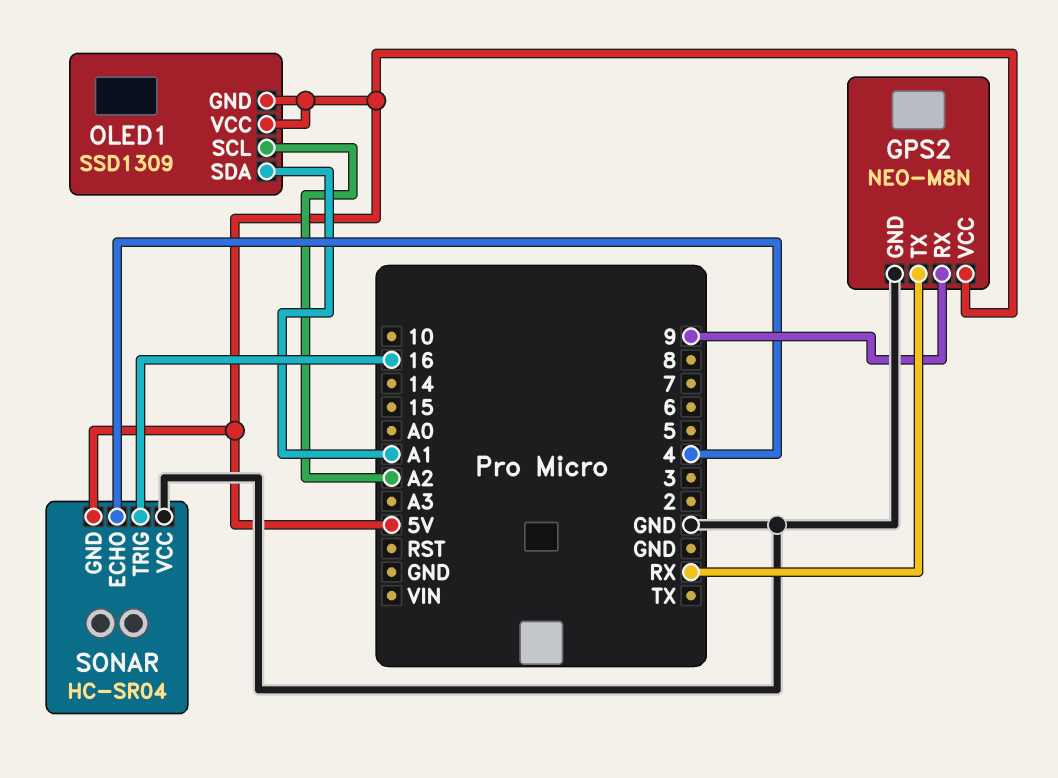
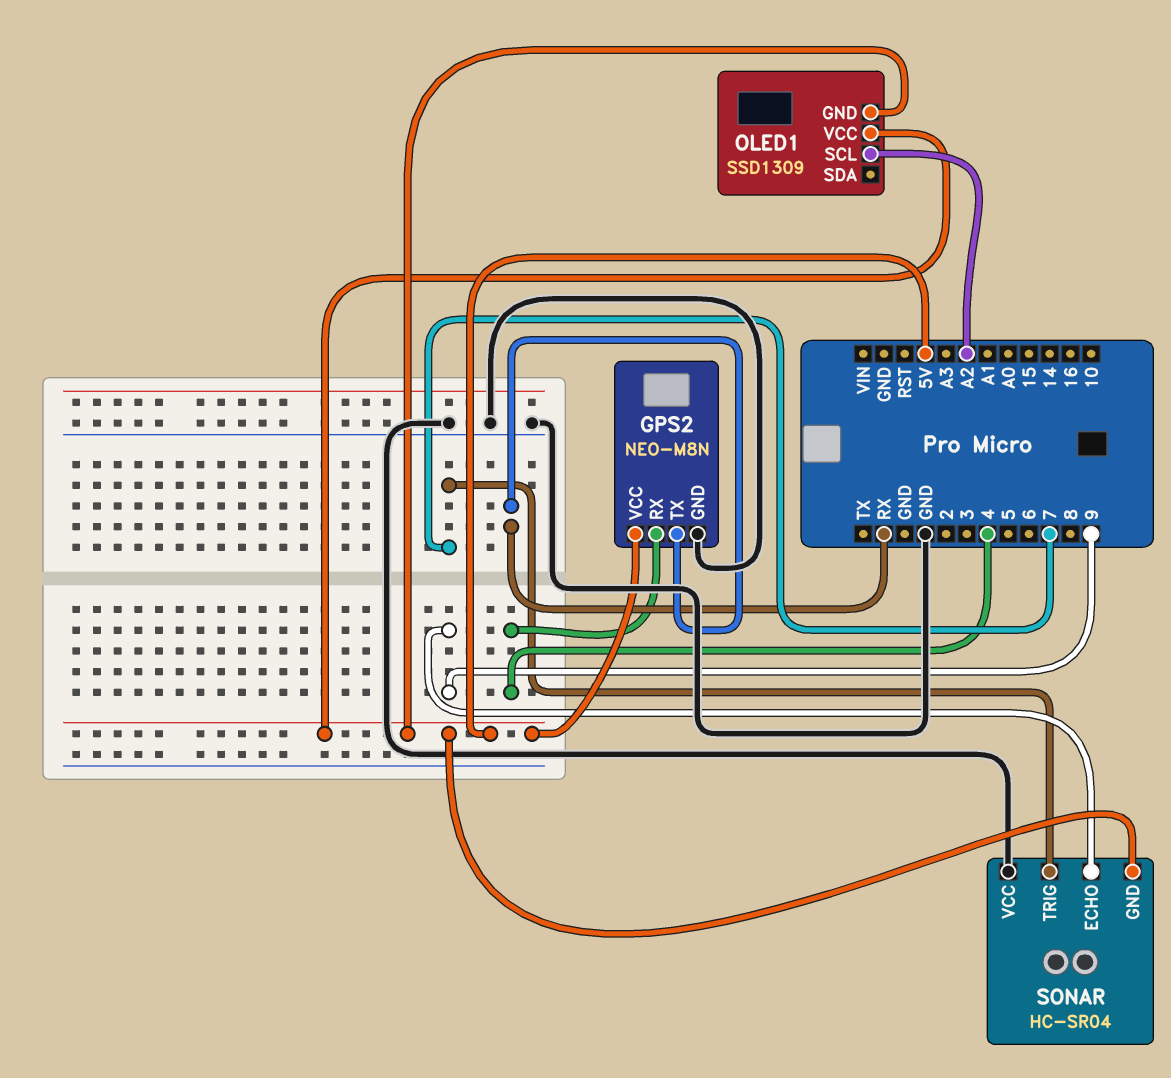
GPS2 pin RX: 9 -> 4
OLED1 pin SDA: A1 -> none
SONAR pin ECHO: 4 -> 9
SONAR pin TRIG: 16 -> 7

